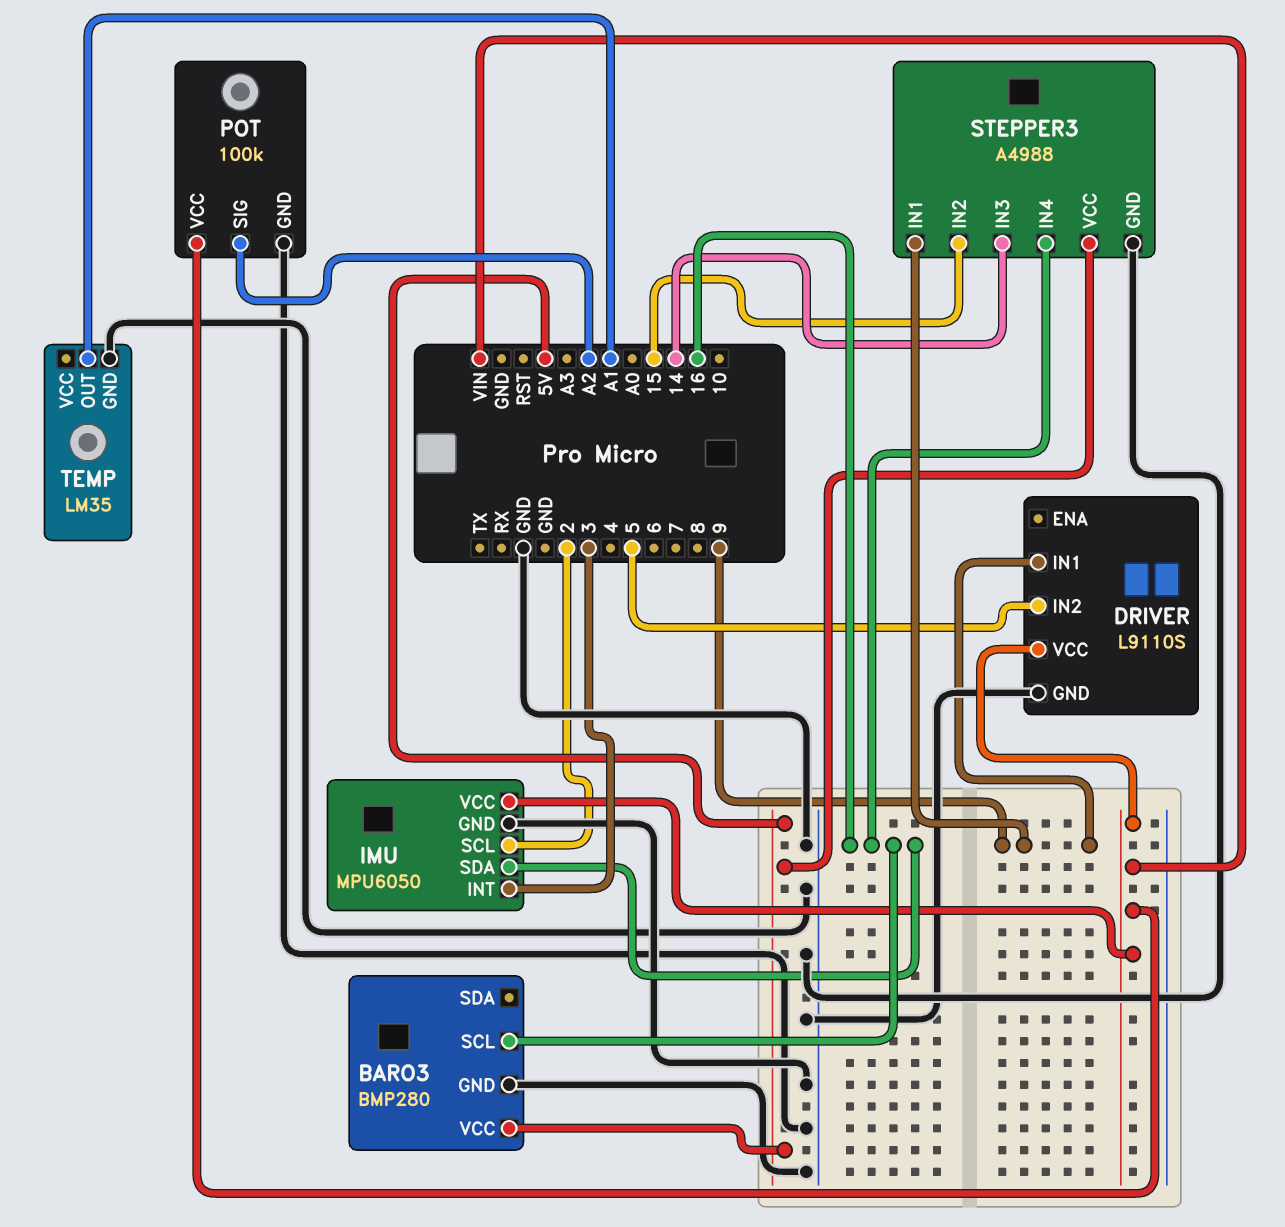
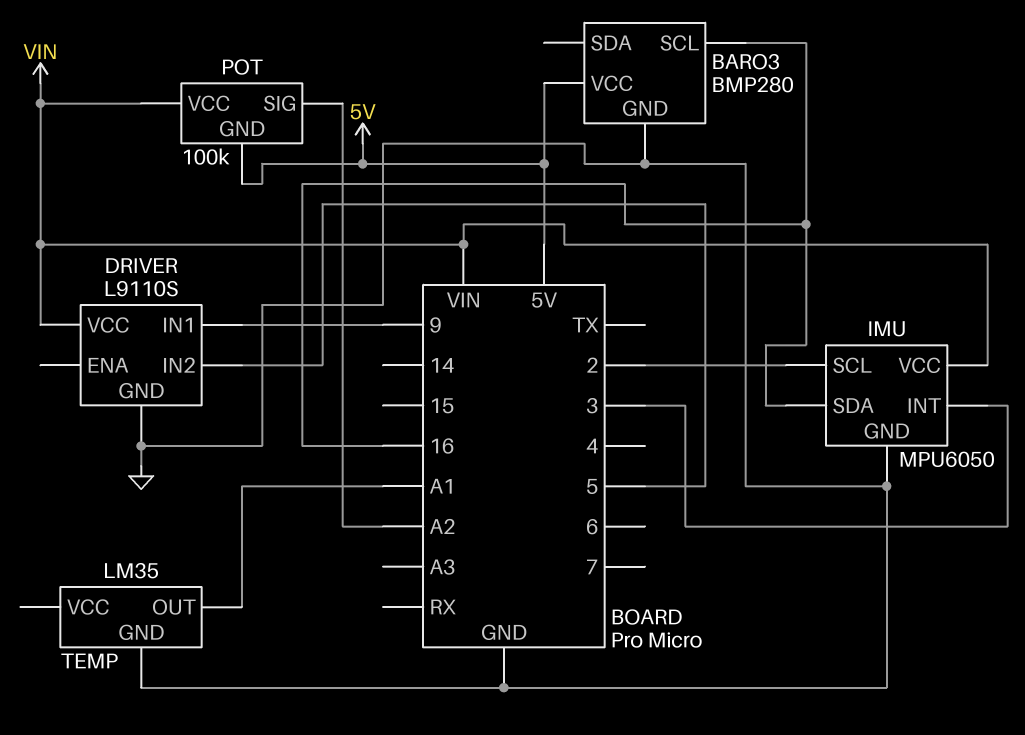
POT pin GND: GND -> 5V
STEPPER3: A4988 -> none
STEPPER3 pin GND: GND -> none
STEPPER3 pin IN1: 9 -> none
STEPPER3 pin IN2: 15 -> none
STEPPER3 pin IN3: 14 -> none
STEPPER3 pin IN4: 16 -> none
STEPPER3 pin VCC: 5V -> none

